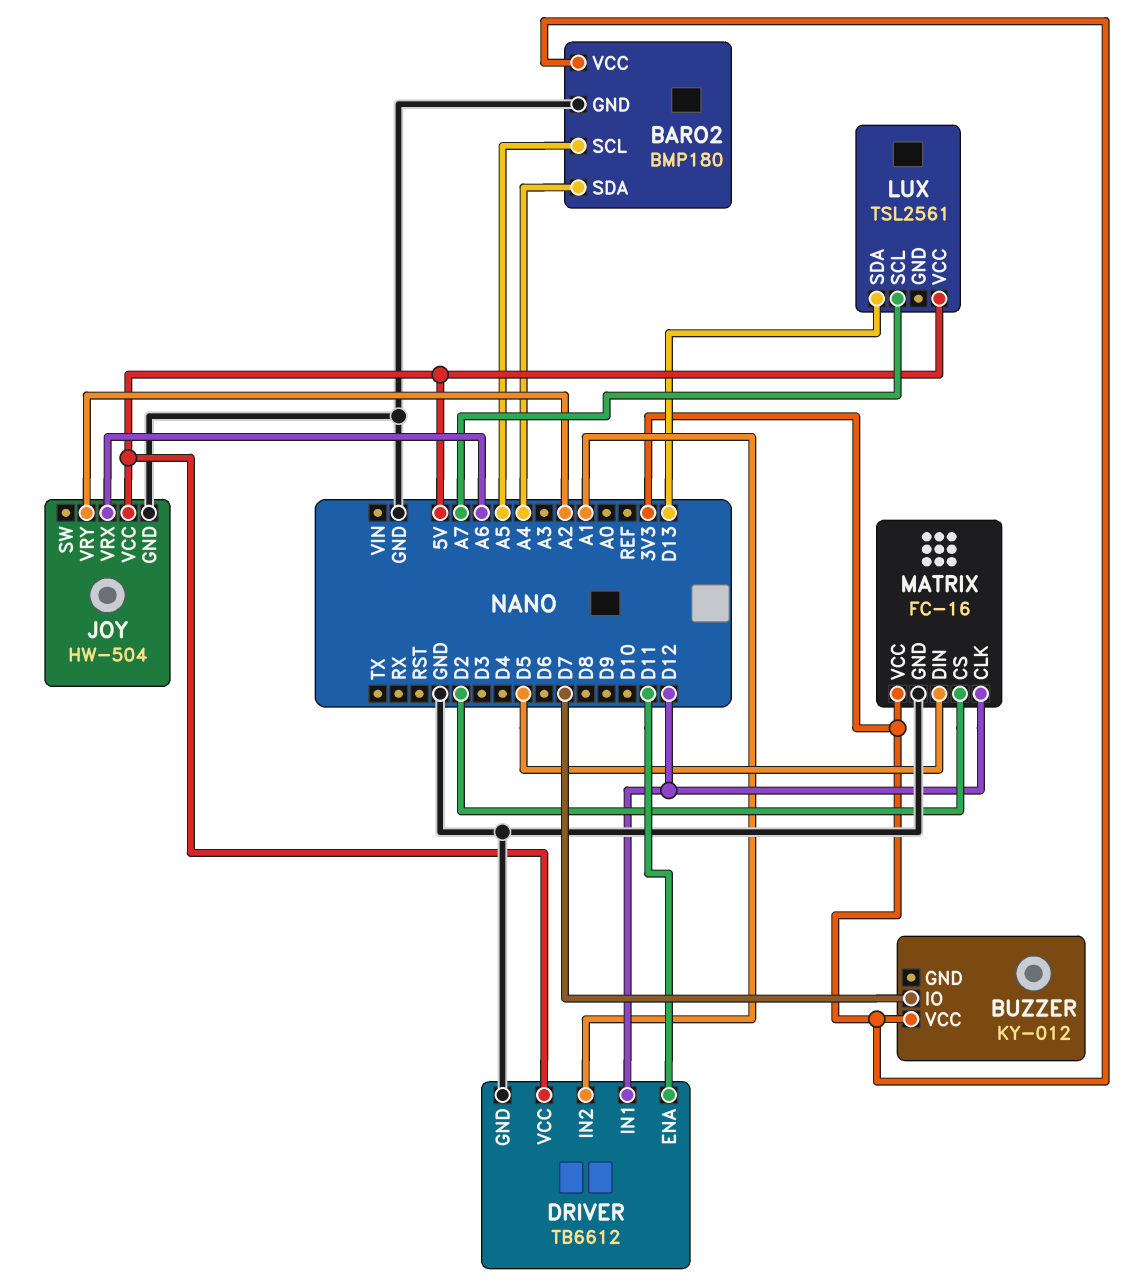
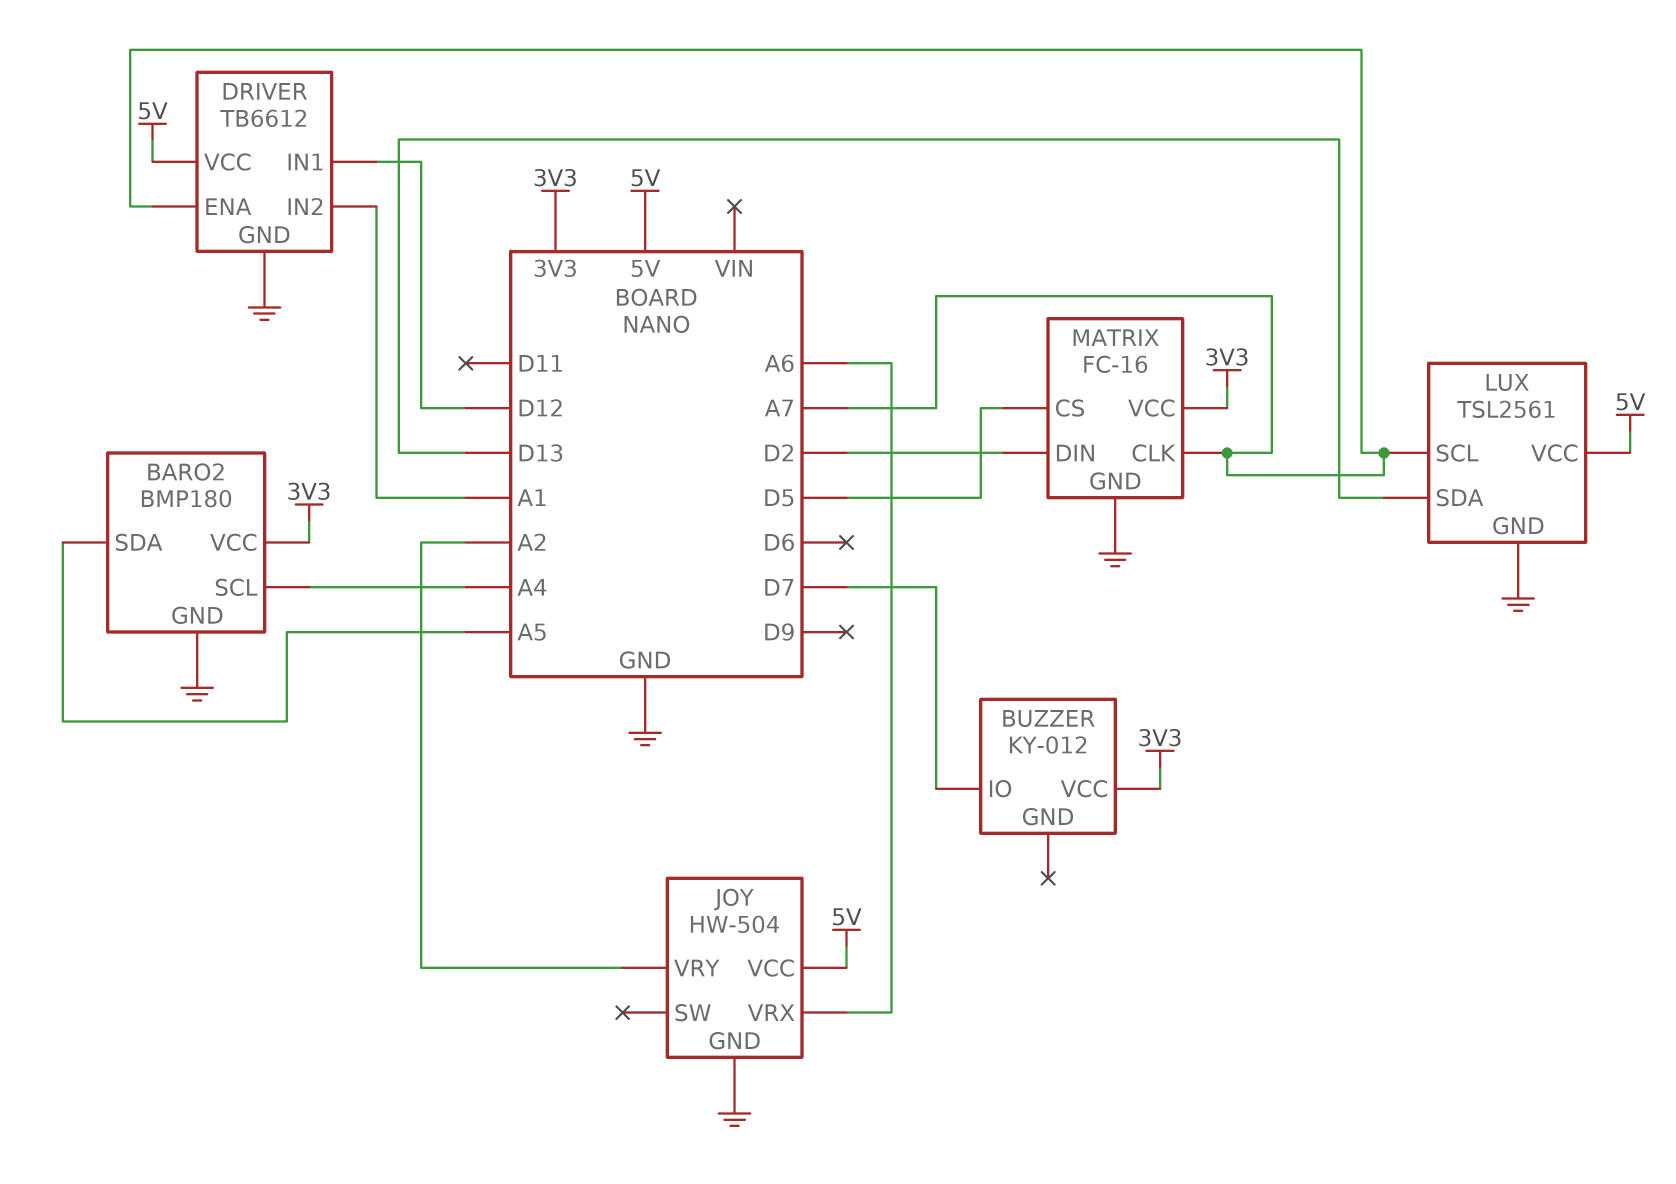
BARO2 pin SCL: A5 -> A4
BARO2 pin SDA: A4 -> A5
DRIVER pin ENA: D11 -> A7
LUX pin GND: none -> GND
MATRIX pin CLK: D12 -> A7
MATRIX pin CS: D2 -> D5
MATRIX pin DIN: D5 -> D2

